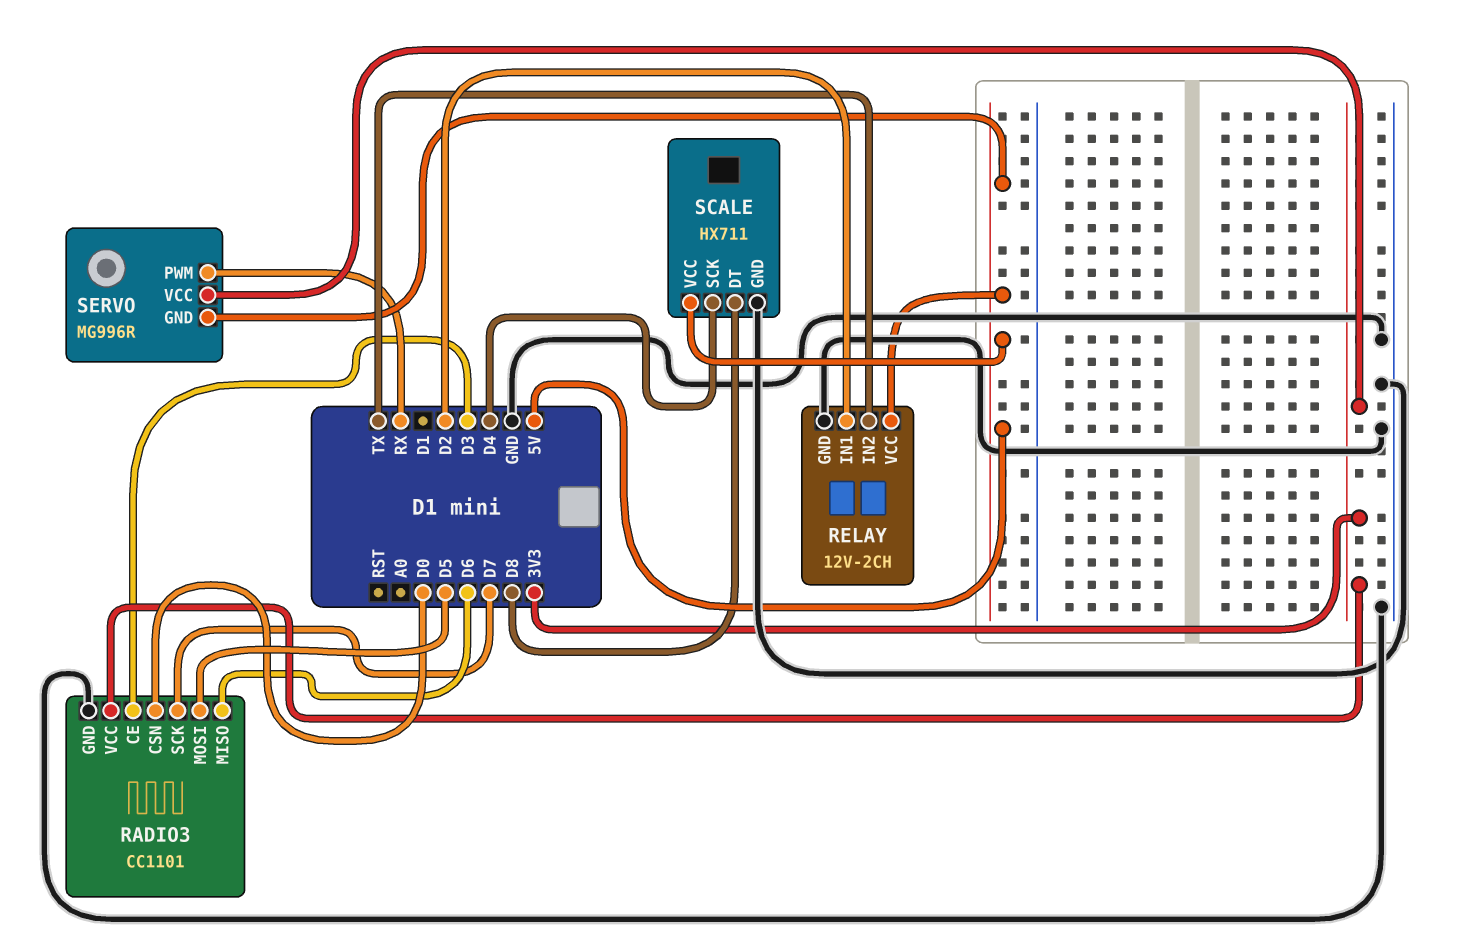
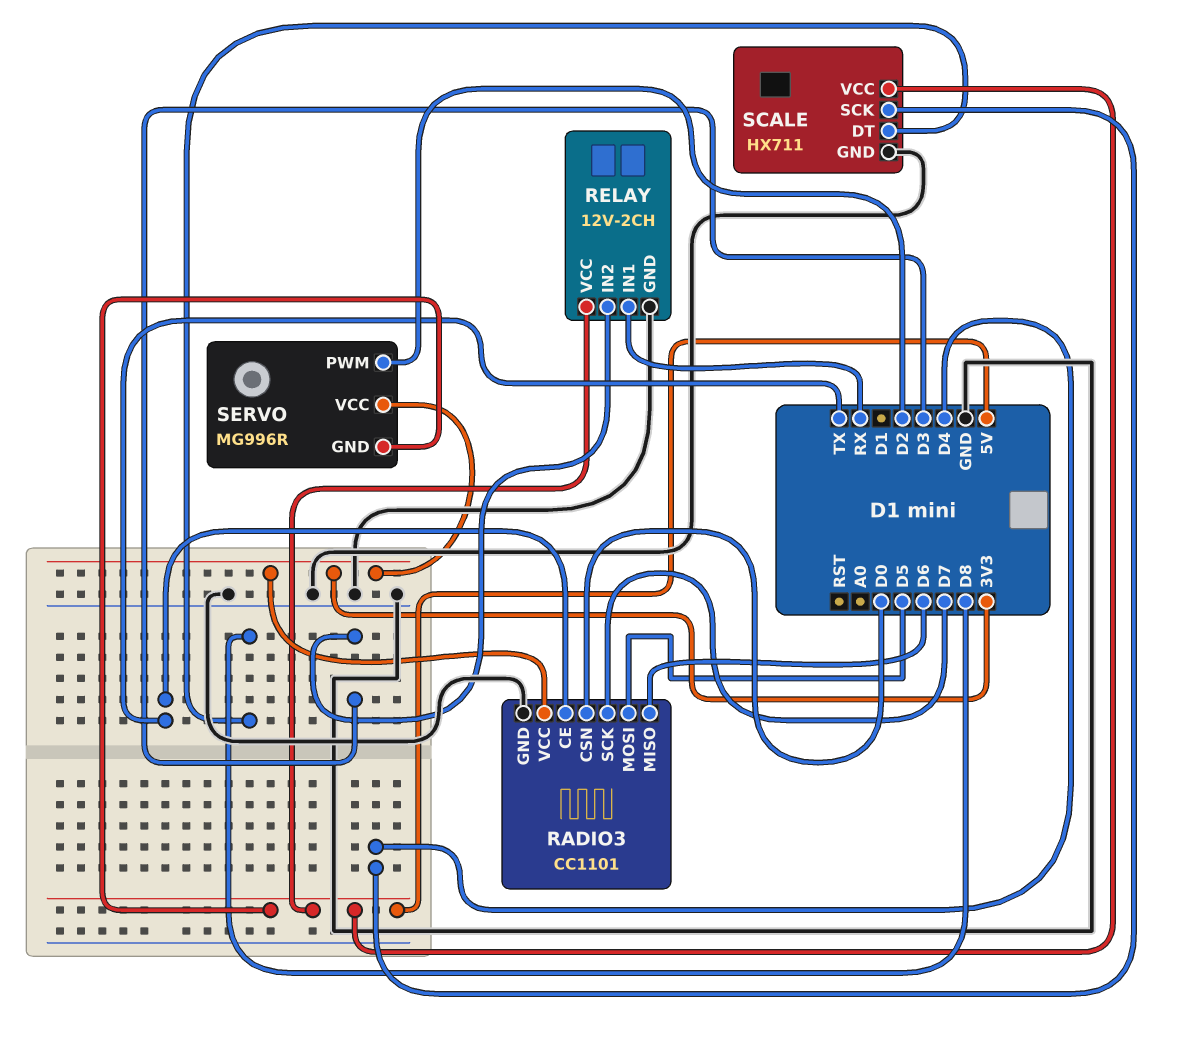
RADIO3 pin CE: D3 -> TX
RELAY pin IN1: D2 -> RX
RELAY pin IN2: TX -> D3
SERVO pin PWM: RX -> D2

